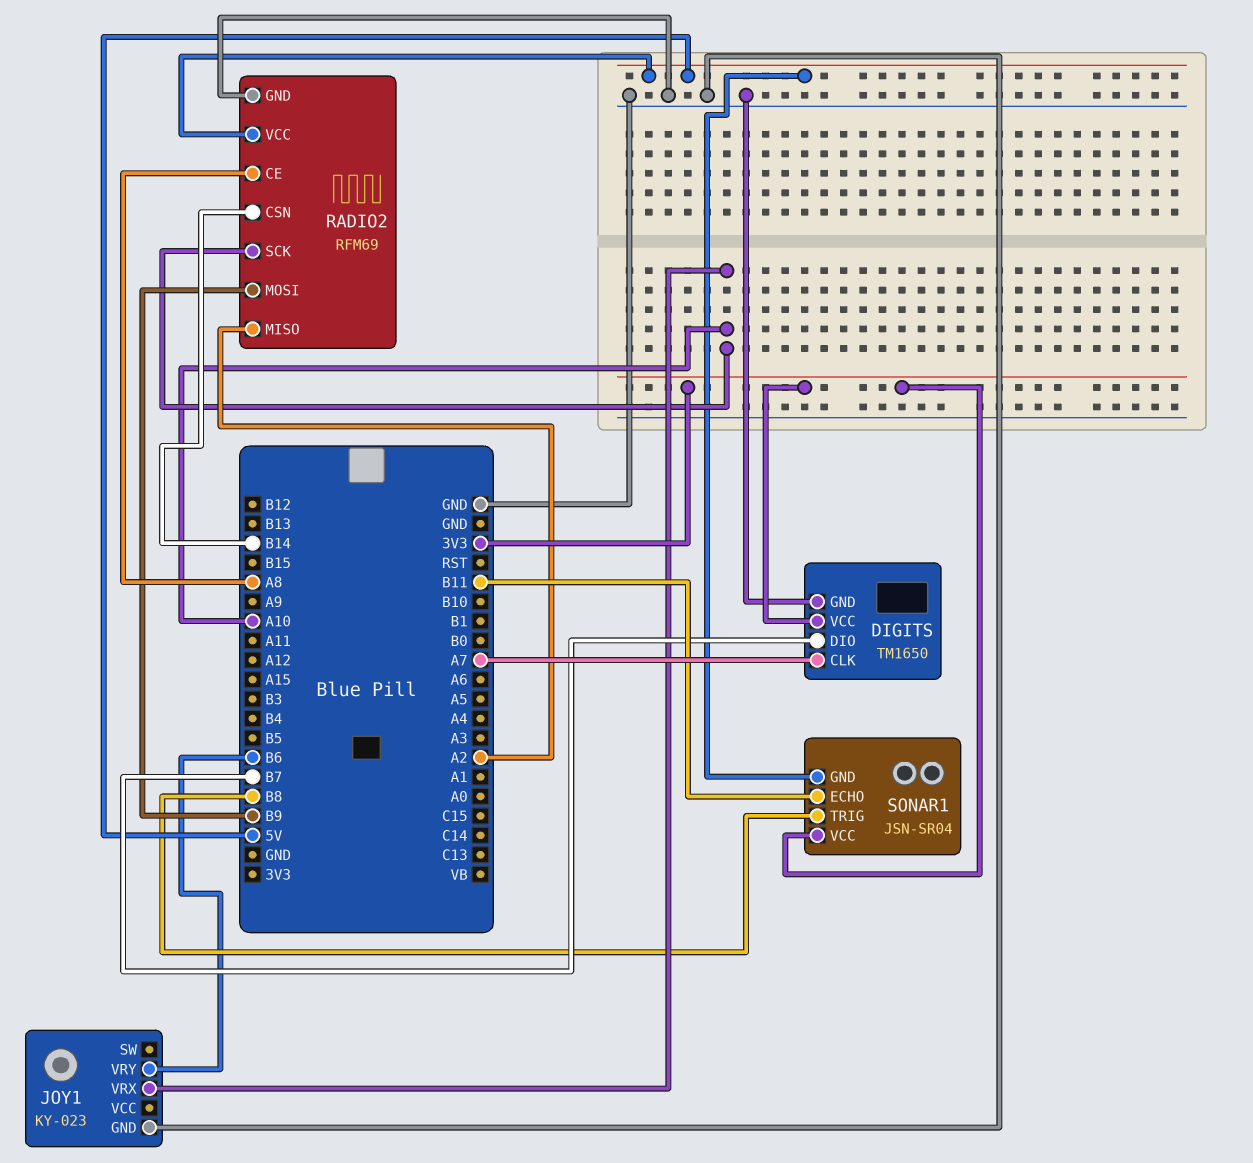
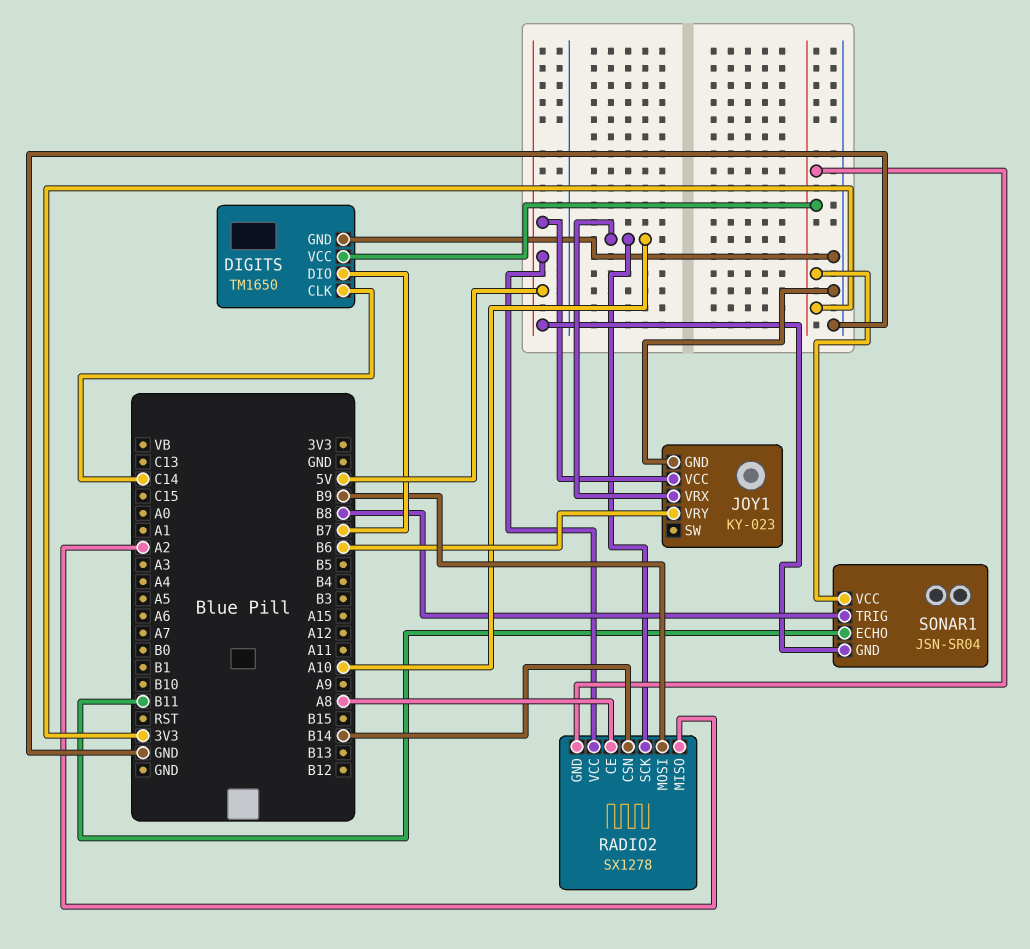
DIGITS pin CLK: A7 -> C14
JOY1 pin VCC: none -> 5V
RADIO2: RFM69 -> SX1278
RADIO2 pin GND: GND -> 3V3

